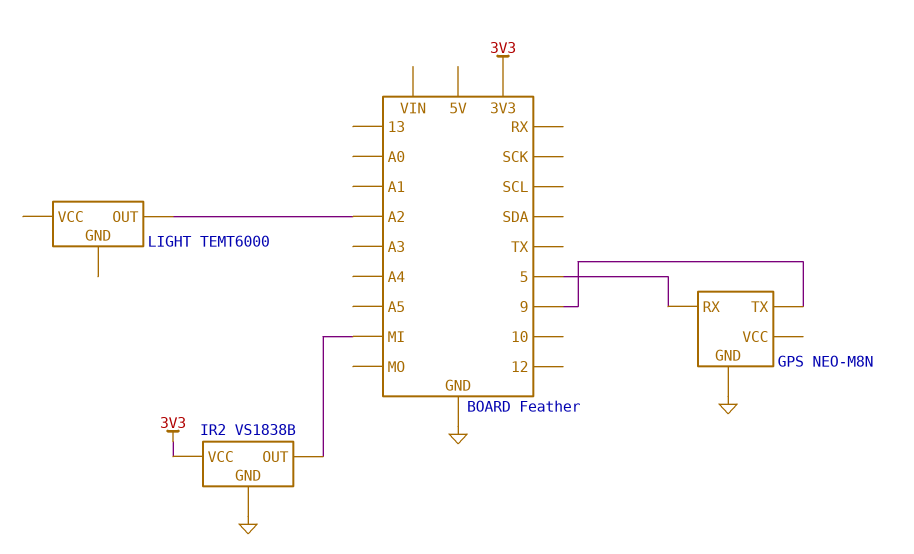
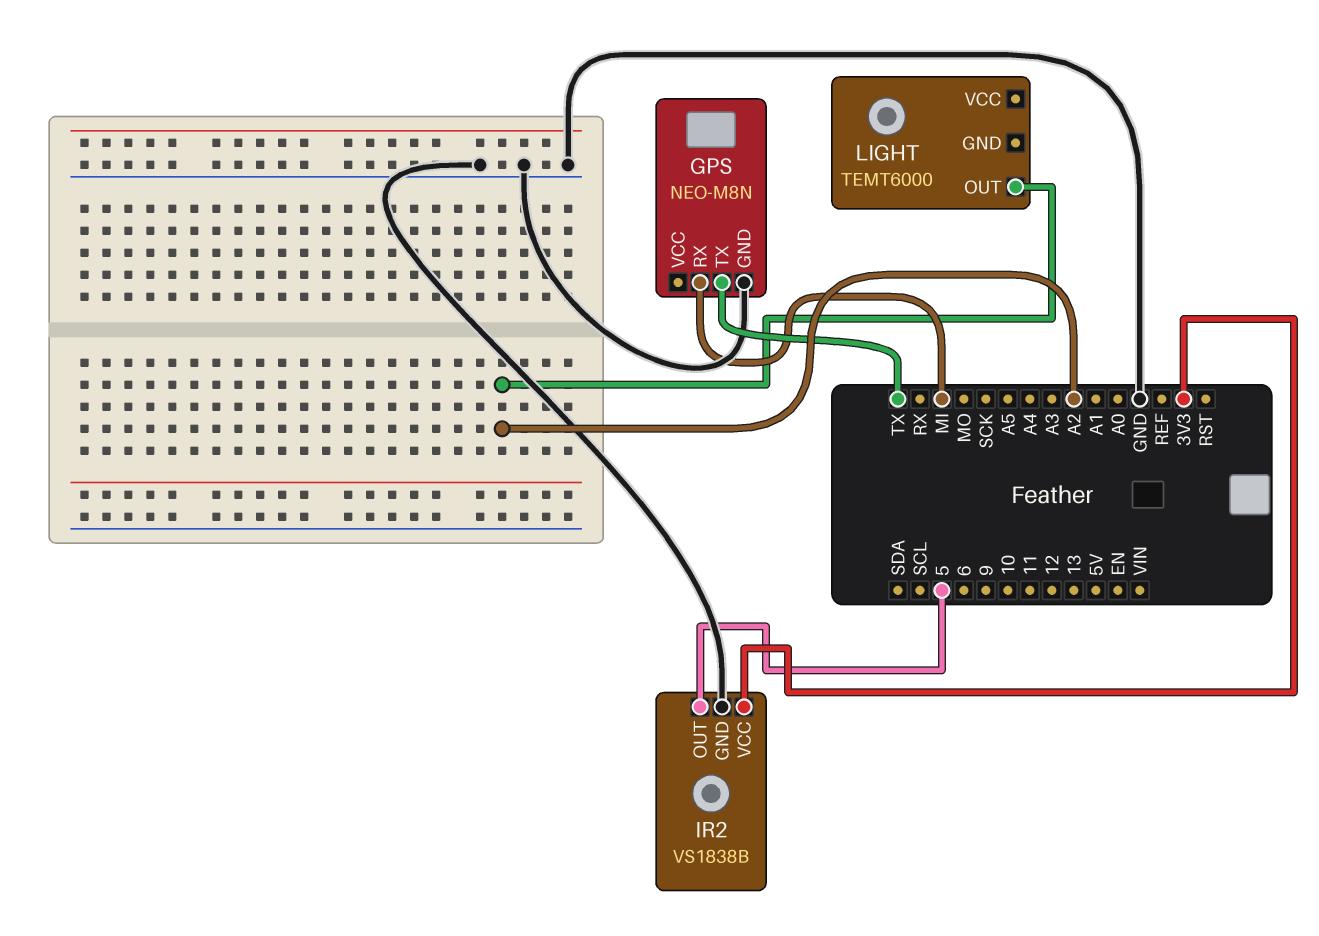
GPS pin RX: 5 -> MI
GPS pin TX: 9 -> TX
IR2 pin OUT: MI -> 5

